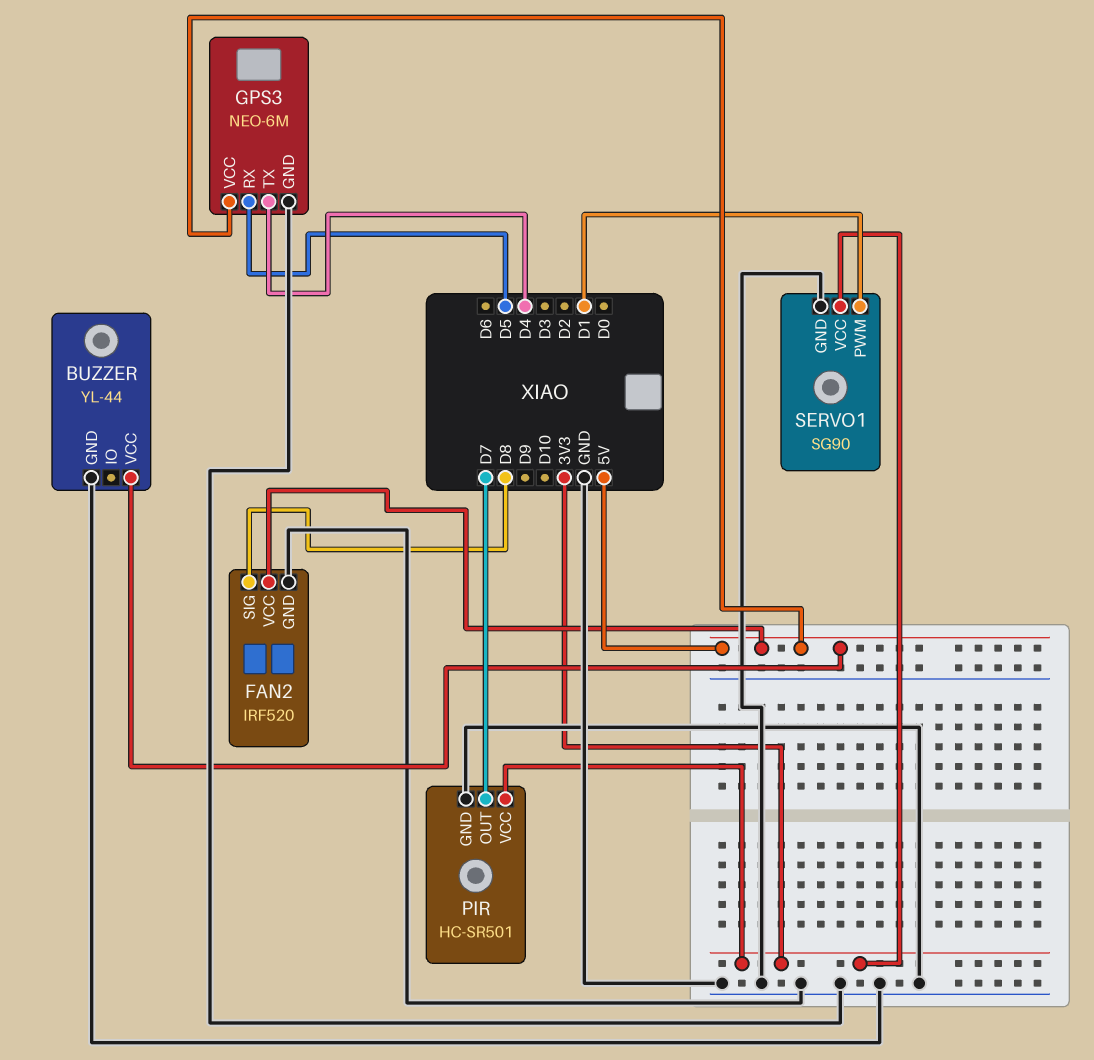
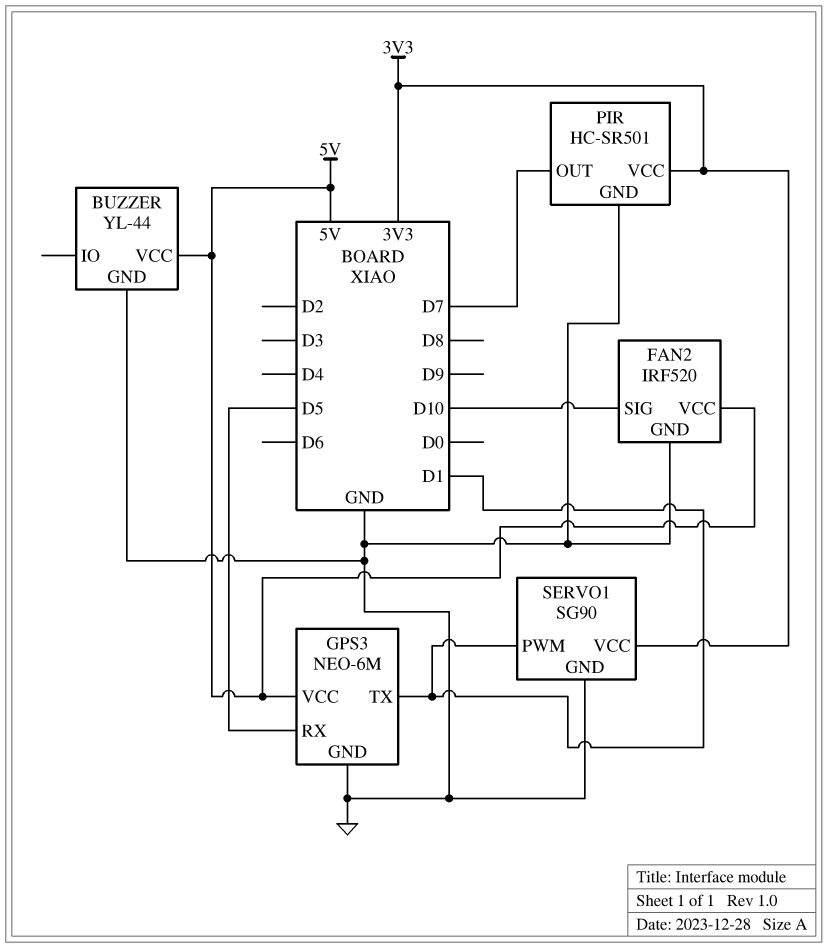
FAN2 pin SIG: D8 -> D10
GPS3 pin TX: D4 -> D1

